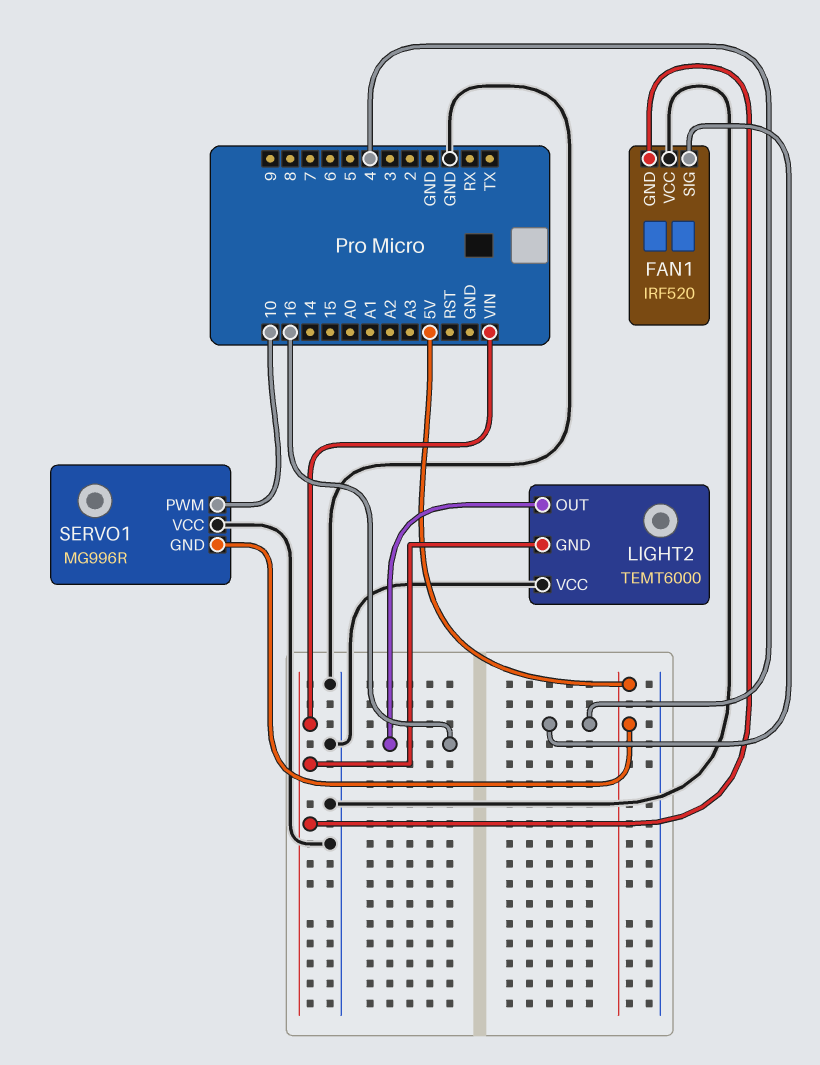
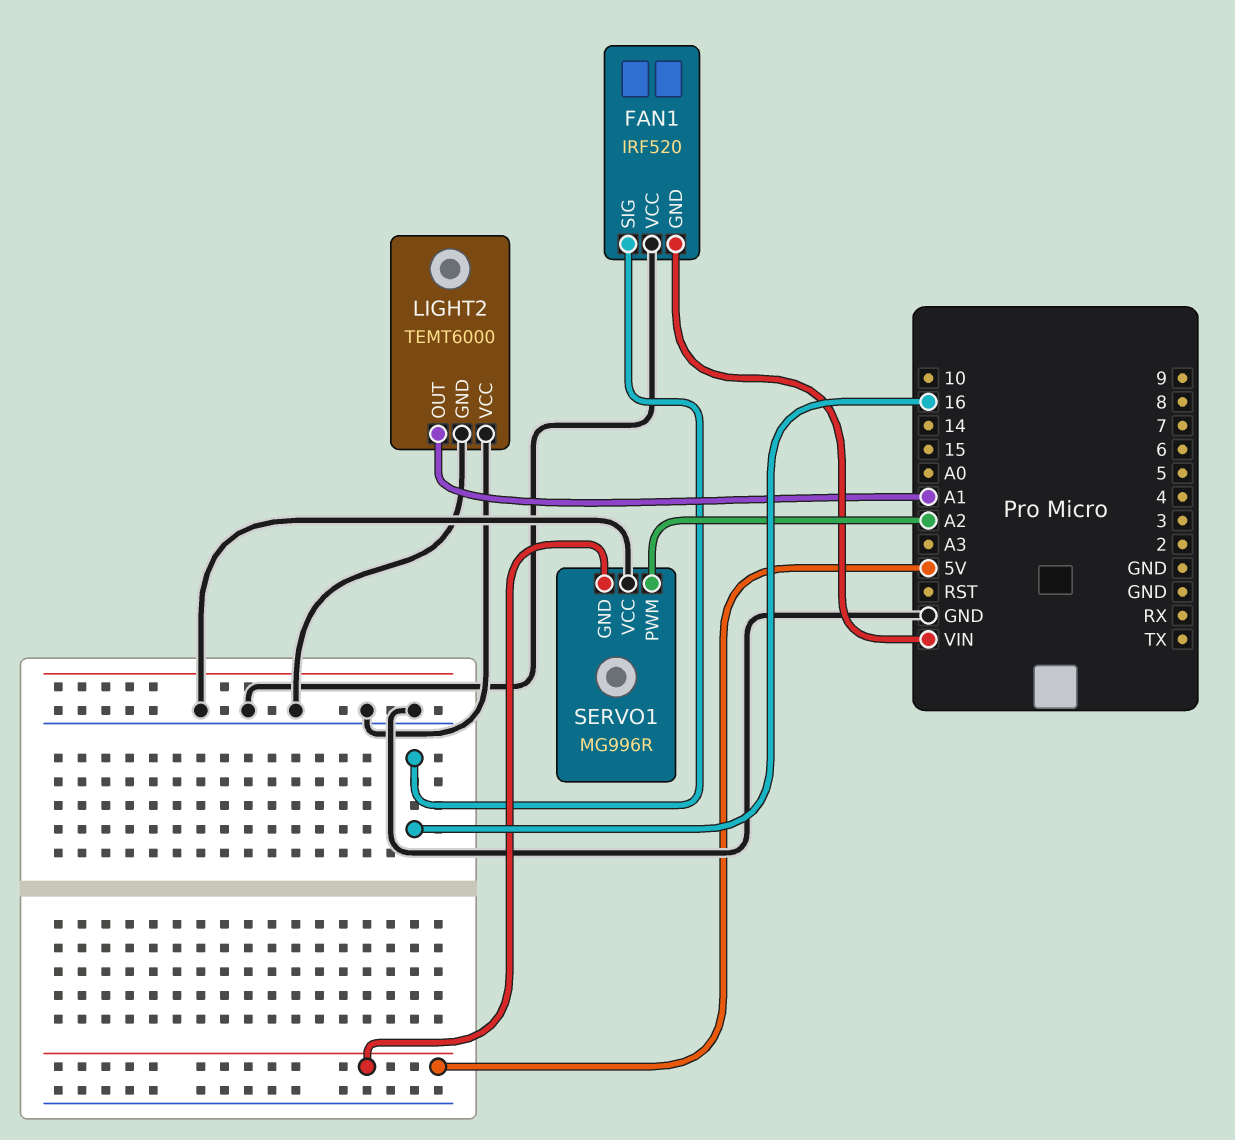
FAN1 pin SIG: 4 -> 16
LIGHT2 pin GND: VIN -> GND
LIGHT2 pin OUT: 16 -> A1
SERVO1 pin PWM: 10 -> A2

